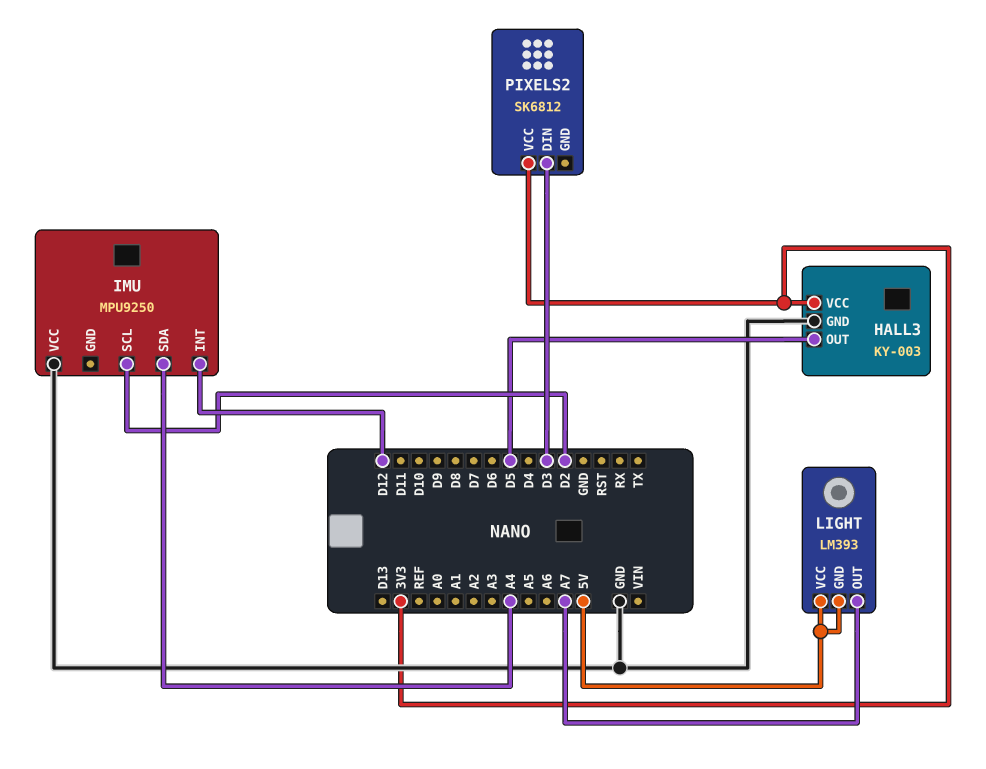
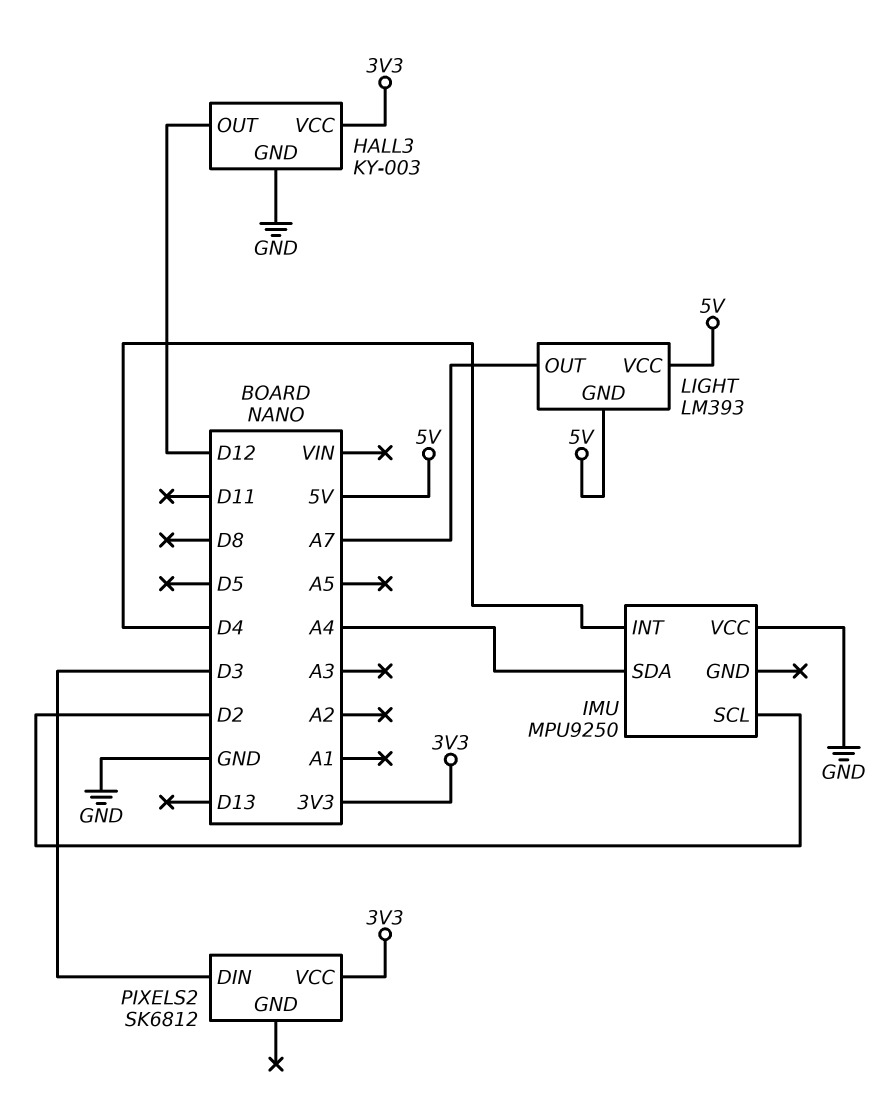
HALL3 pin OUT: D5 -> D12
IMU pin INT: D12 -> D4

